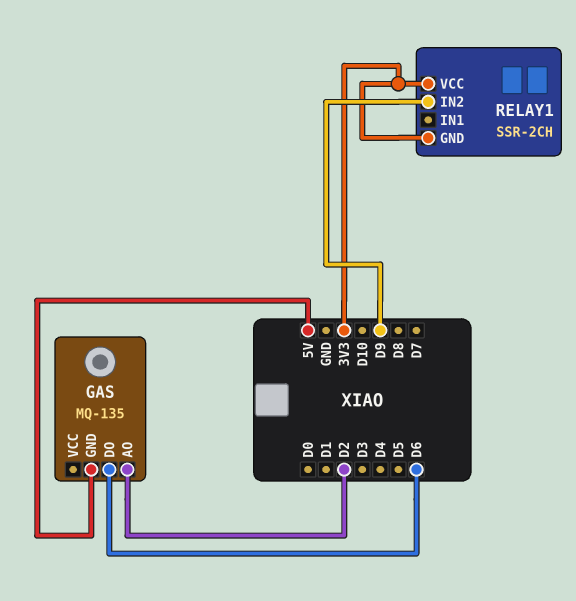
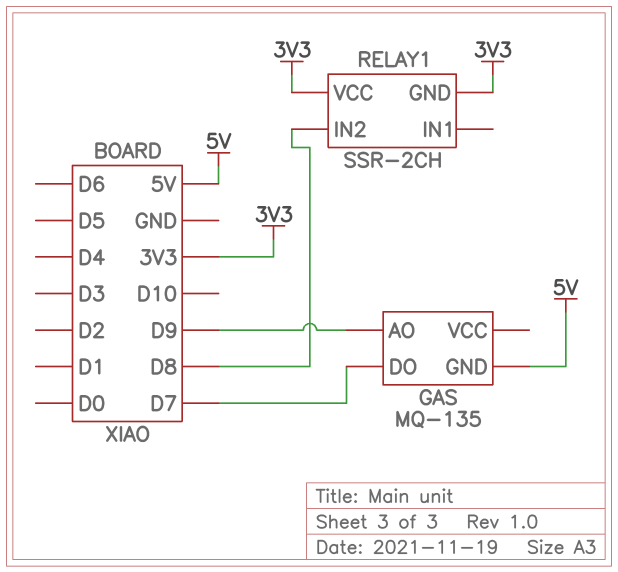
GAS pin AO: D2 -> D9
GAS pin DO: D6 -> D7
RELAY1 pin IN2: D9 -> D8

